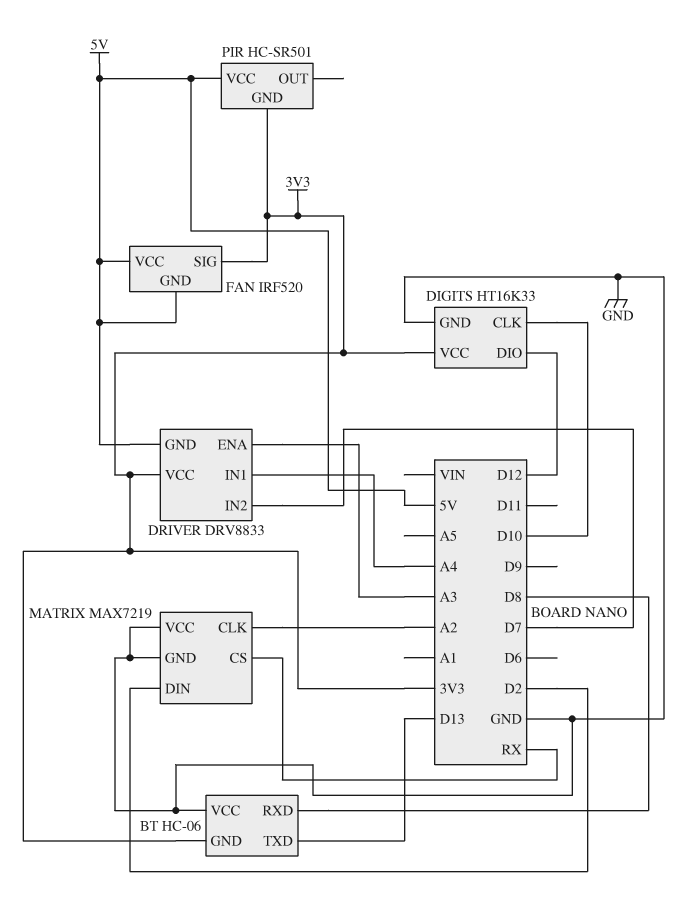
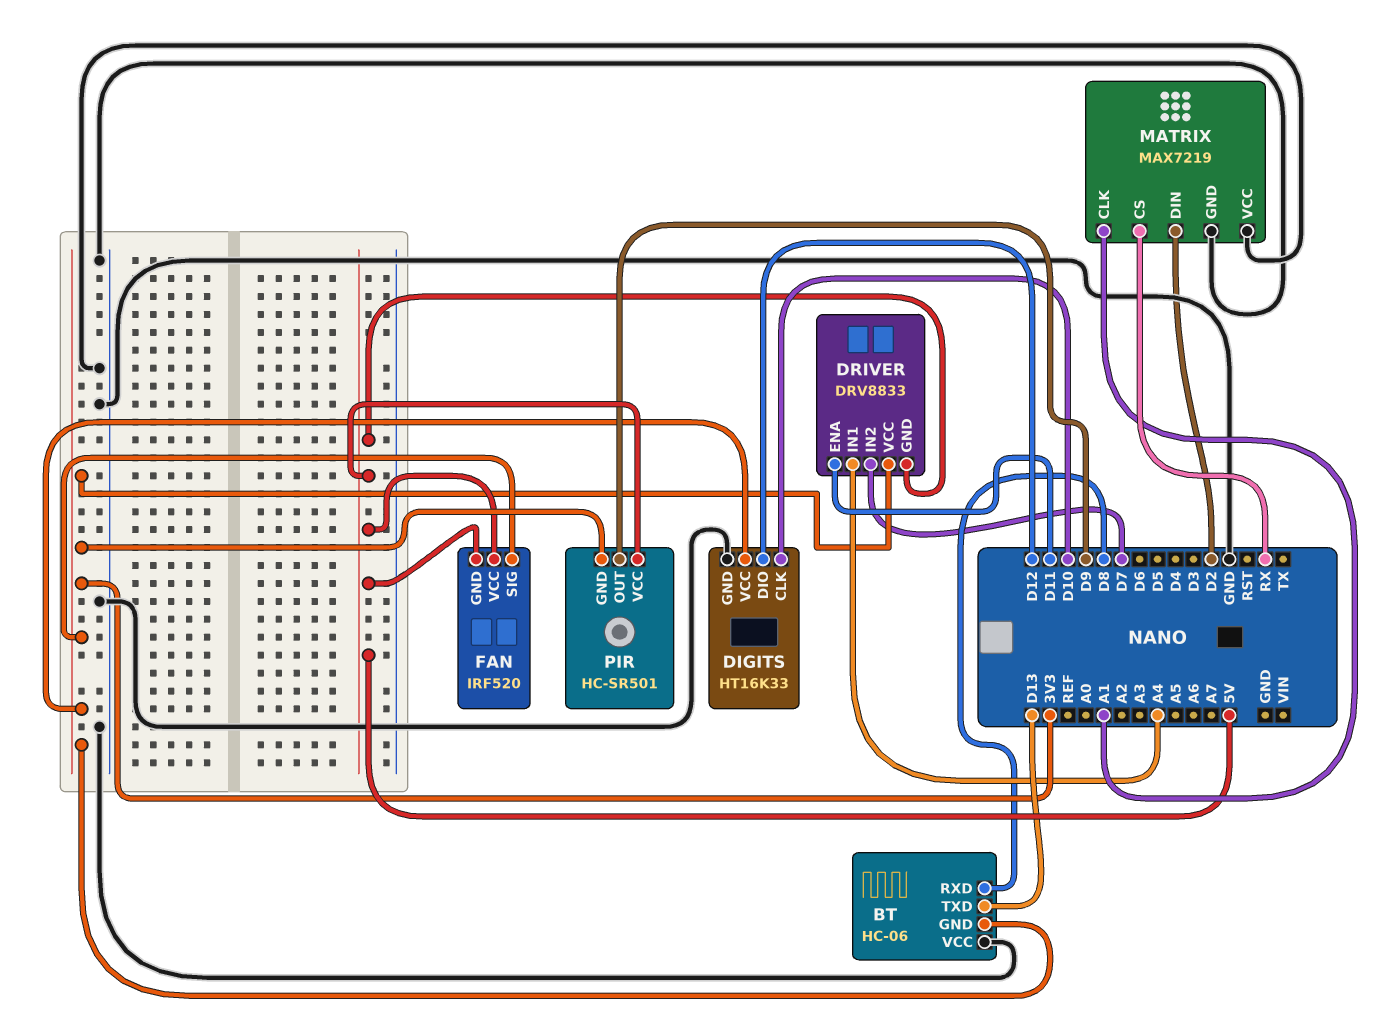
DRIVER pin ENA: A3 -> D11
MATRIX pin CLK: A2 -> A1
PIR pin OUT: none -> D9

